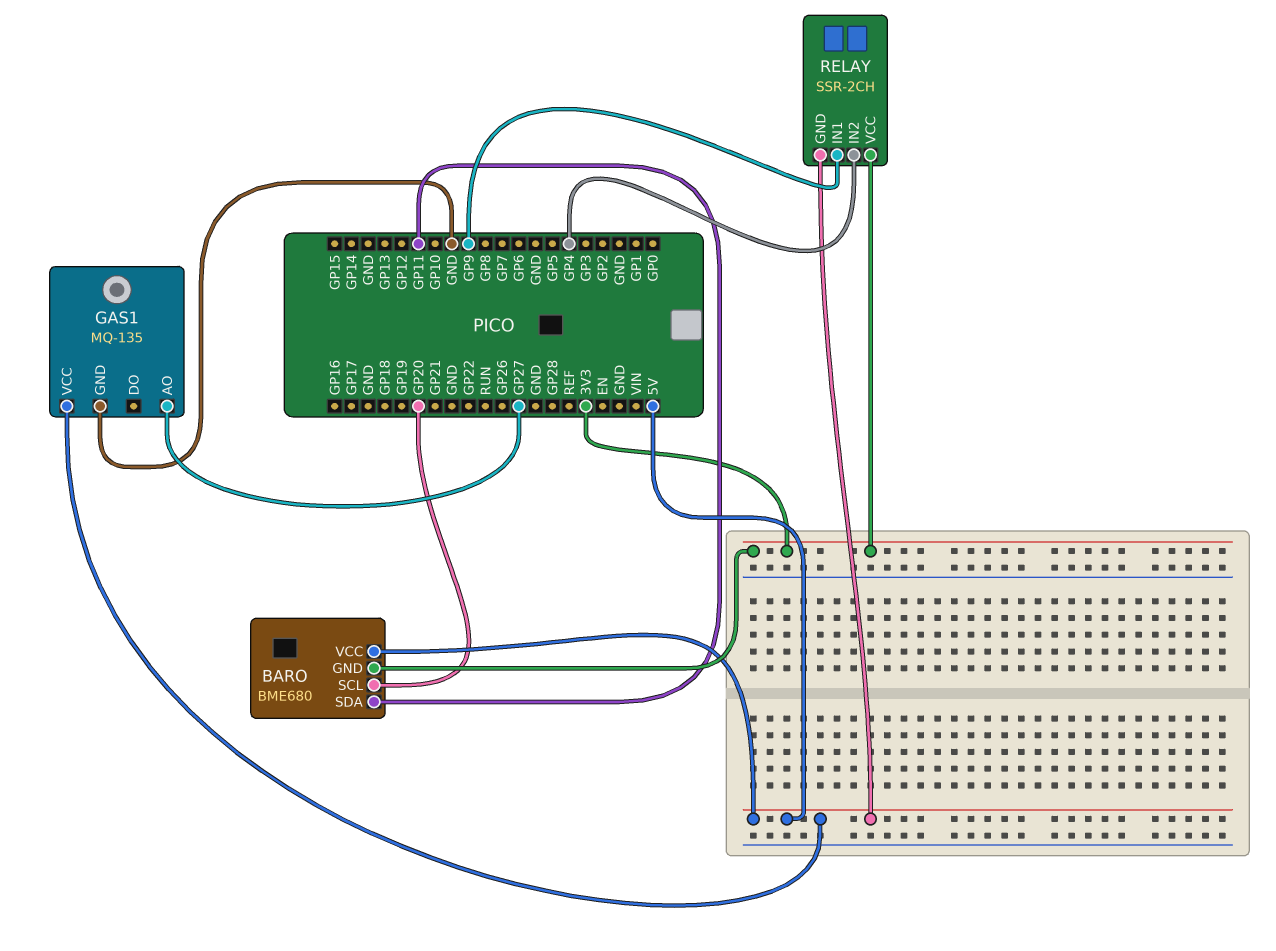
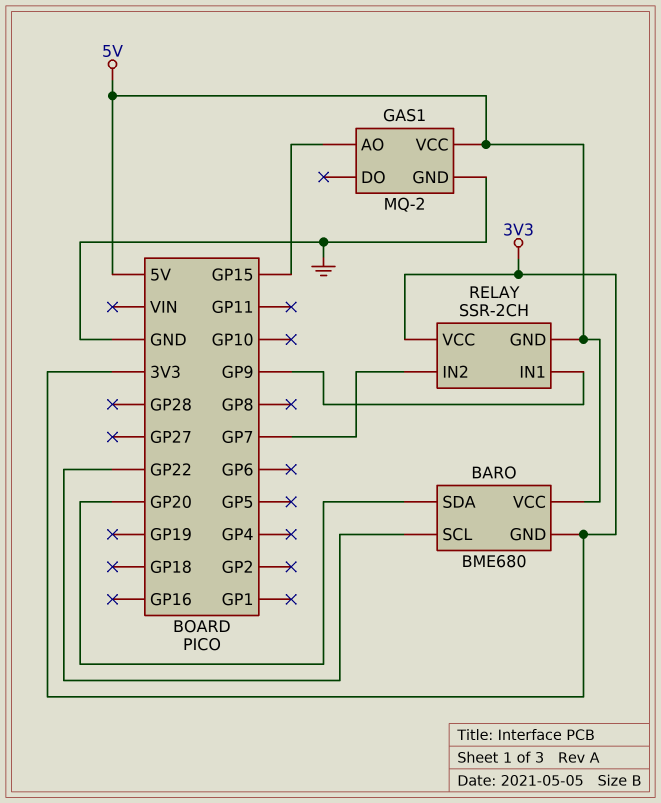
BARO pin SCL: GP20 -> GP22
BARO pin SDA: GP11 -> GP20
GAS1: MQ-135 -> MQ-2
GAS1 pin AO: GP27 -> GP15
RELAY pin IN2: GP4 -> GP7

